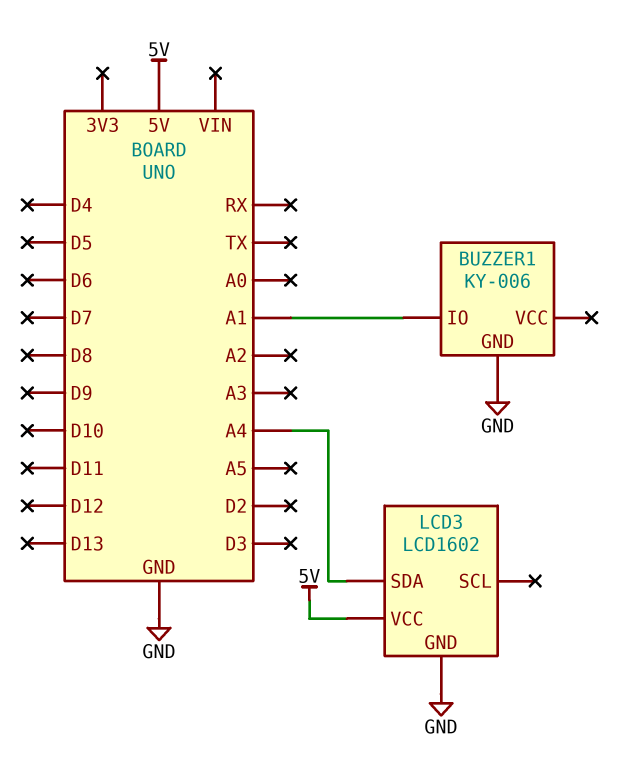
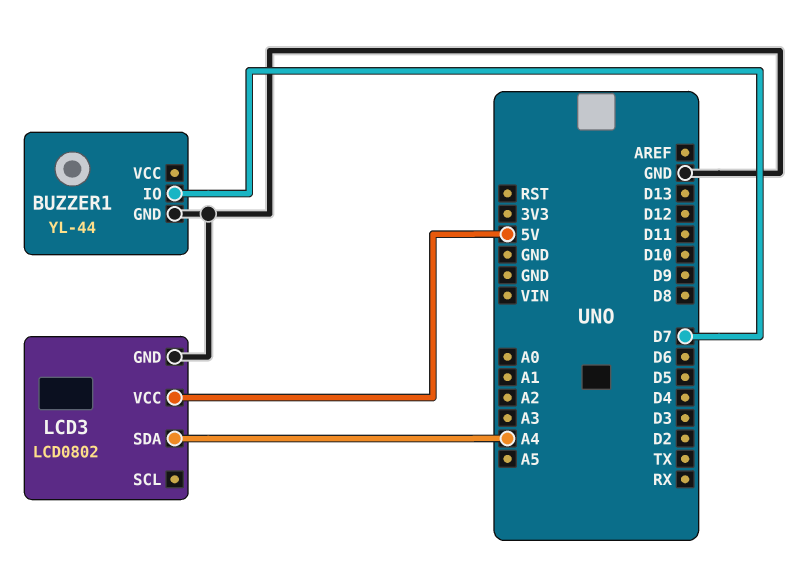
BUZZER1: KY-006 -> YL-44
BUZZER1 pin IO: A1 -> D7
LCD3: LCD1602 -> LCD0802

